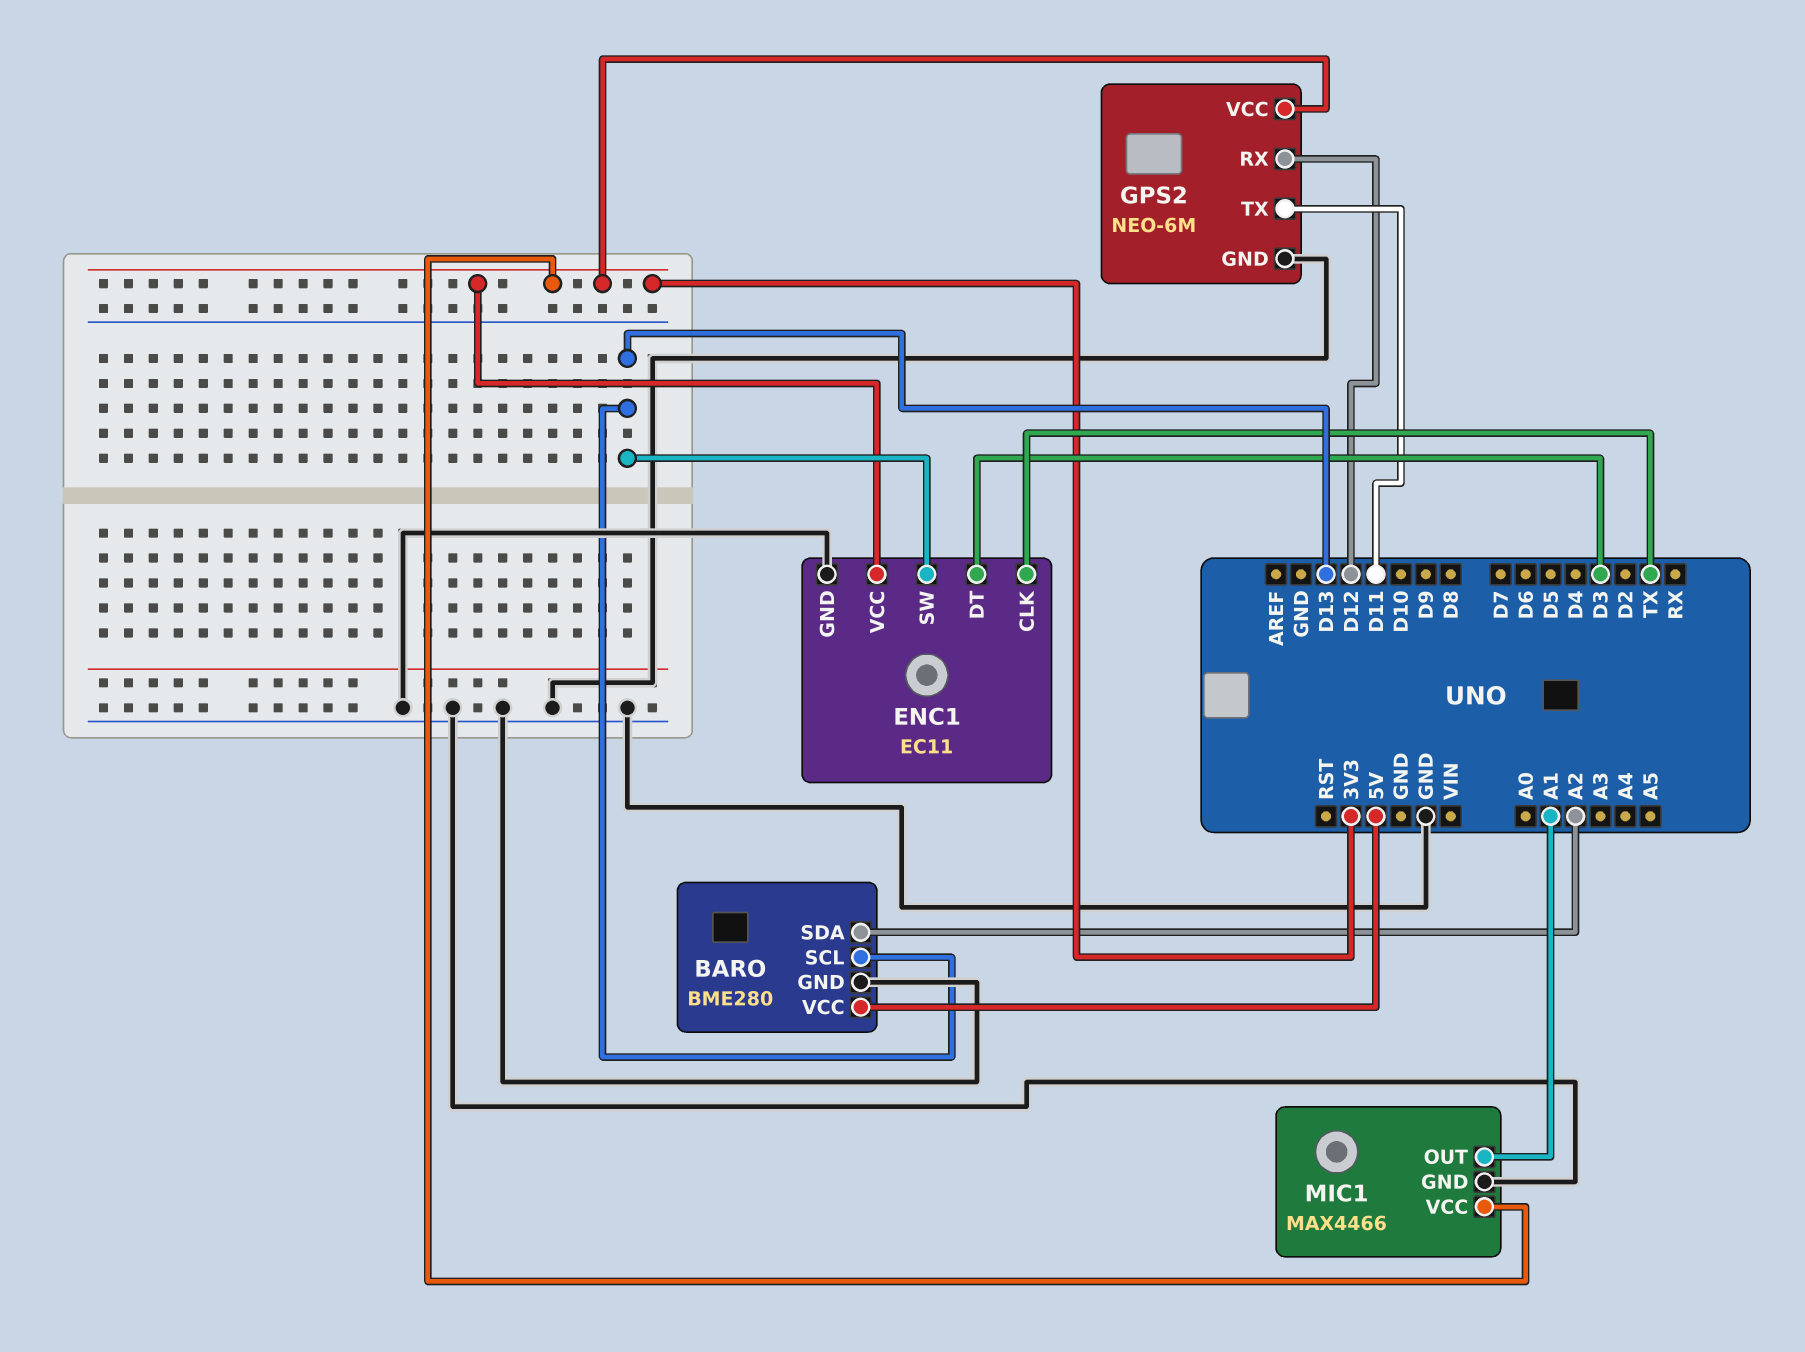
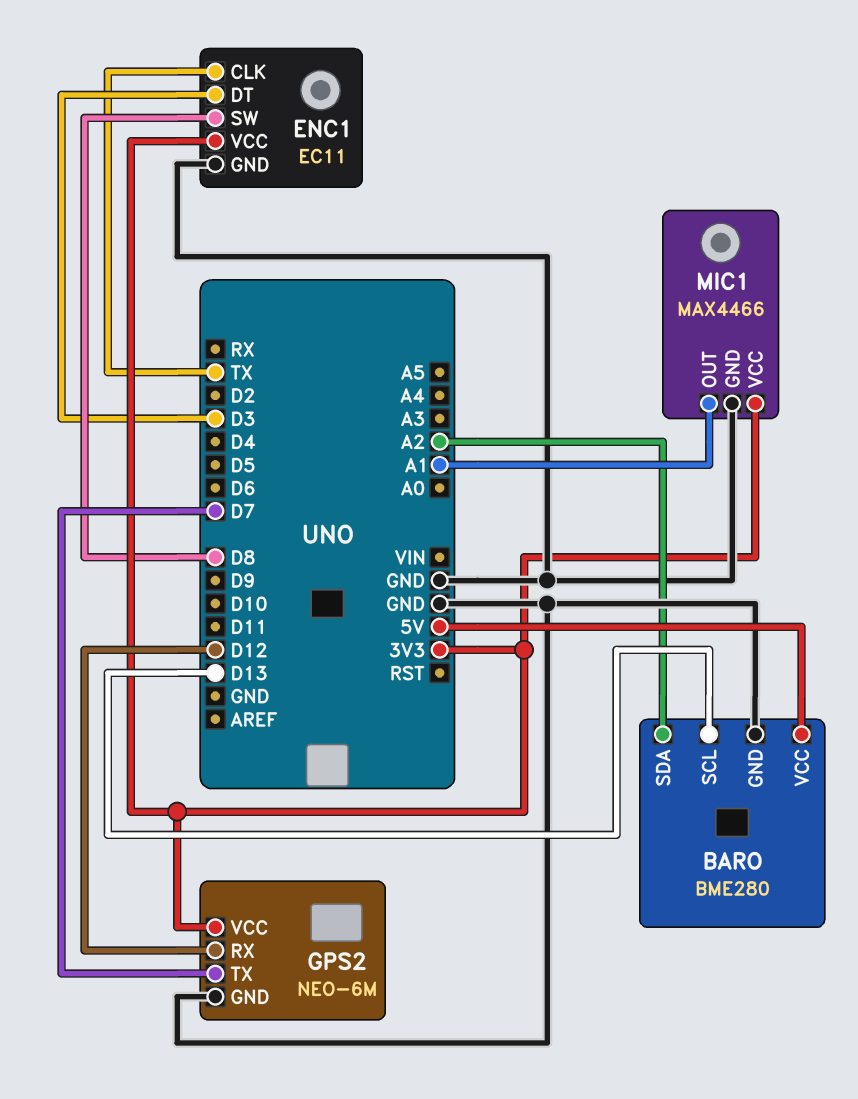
ENC1 pin SW: D13 -> D8
GPS2 pin TX: D11 -> D7

